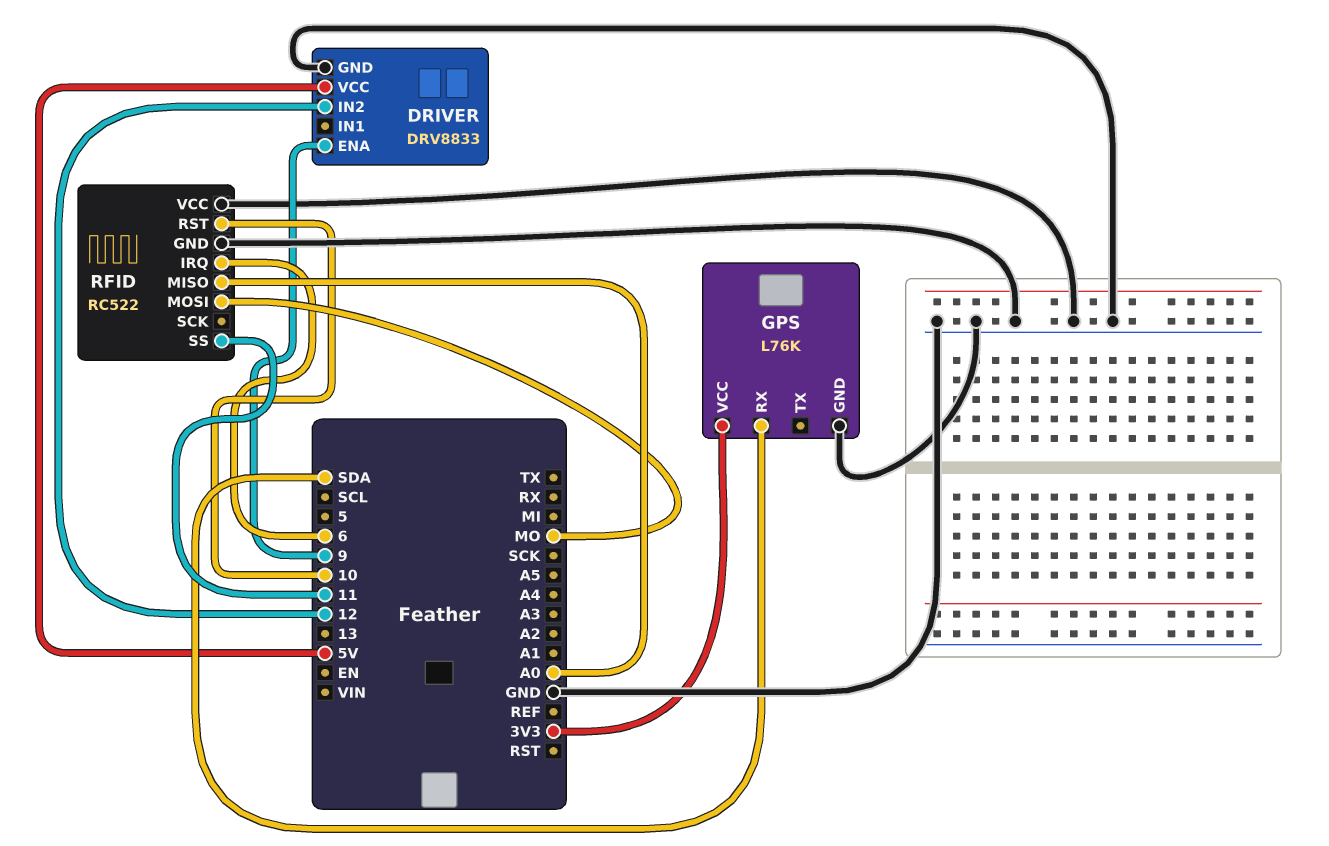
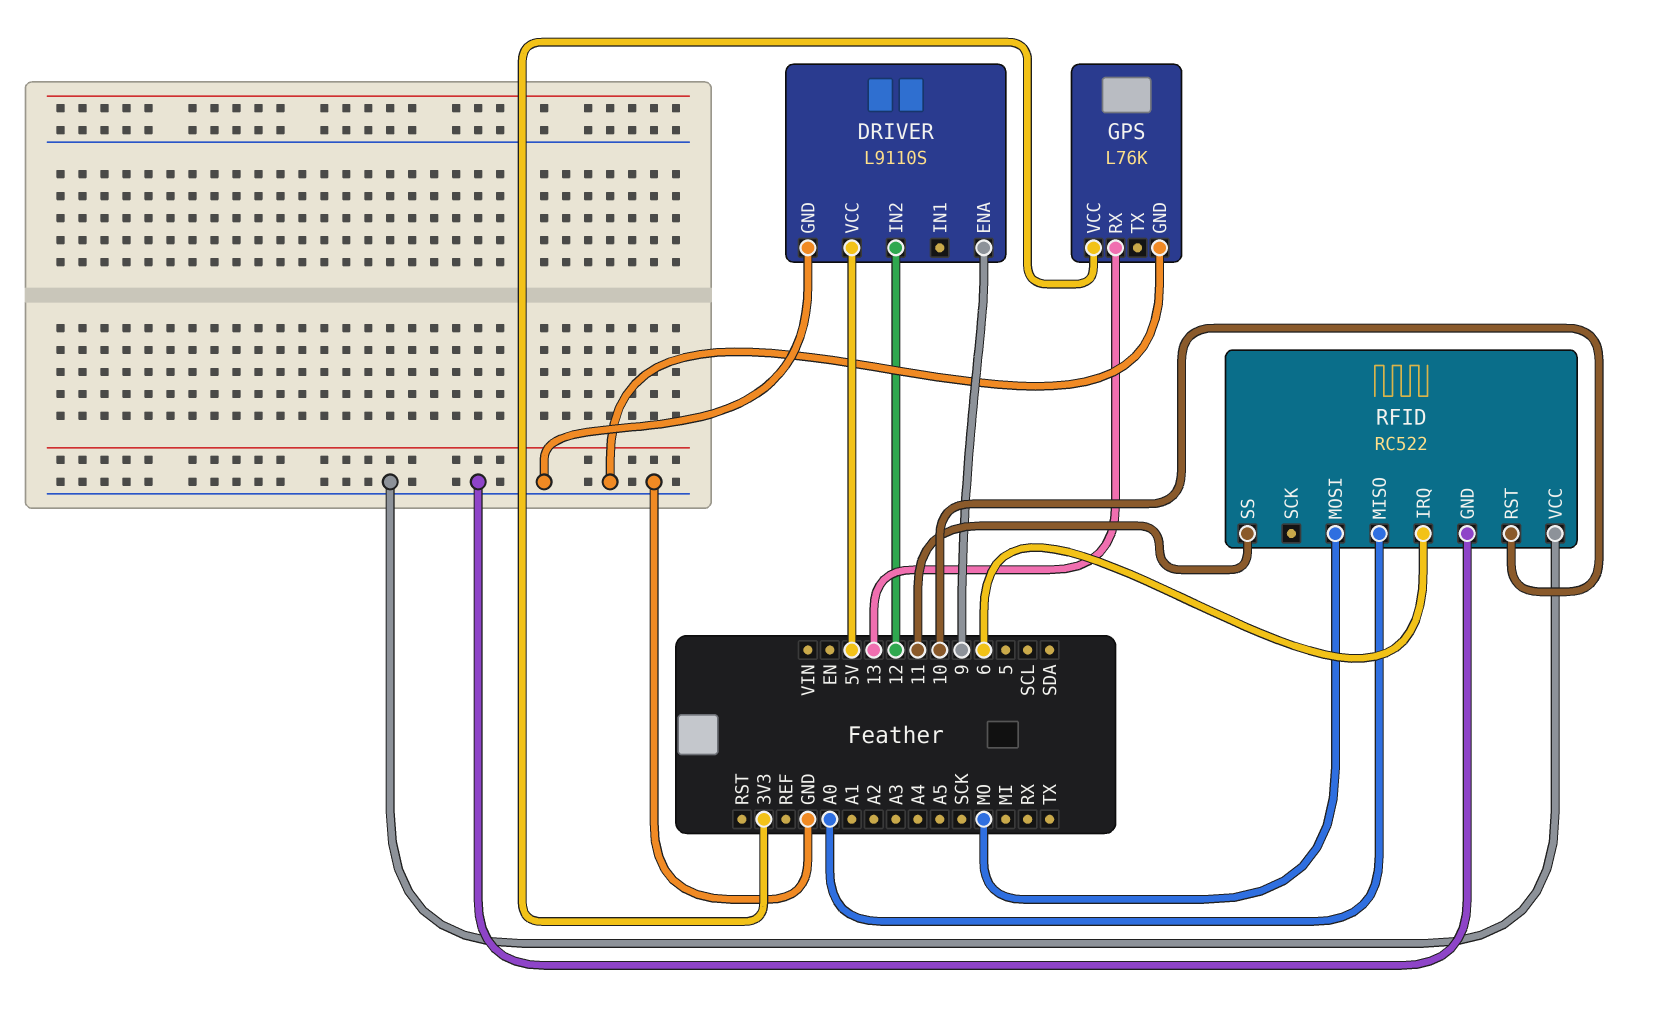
DRIVER: DRV8833 -> L9110S
GPS pin RX: SDA -> 13

